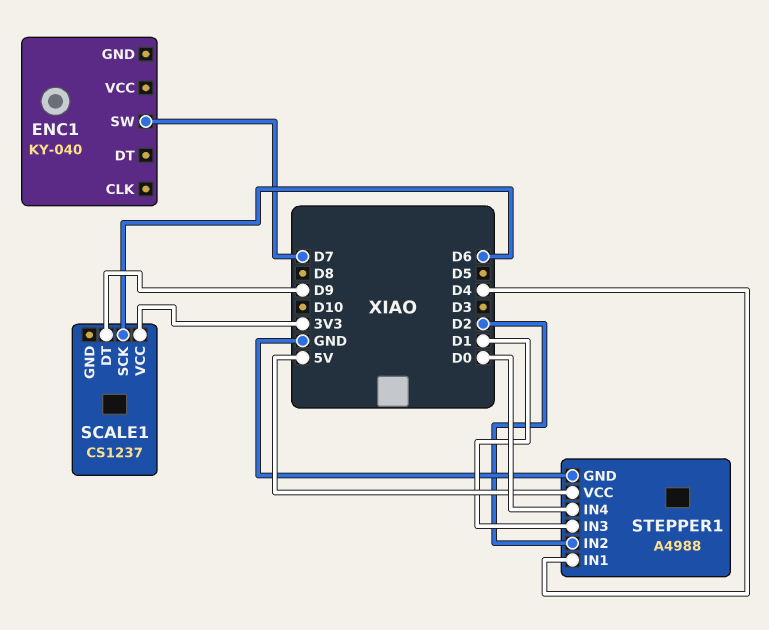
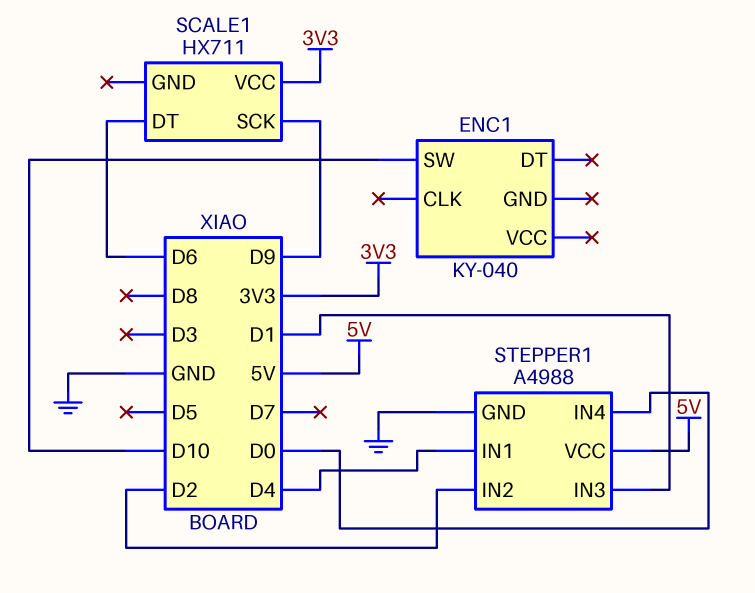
ENC1 pin SW: D7 -> D10
SCALE1: CS1237 -> HX711
SCALE1 pin DT: D9 -> D6
SCALE1 pin SCK: D6 -> D9

